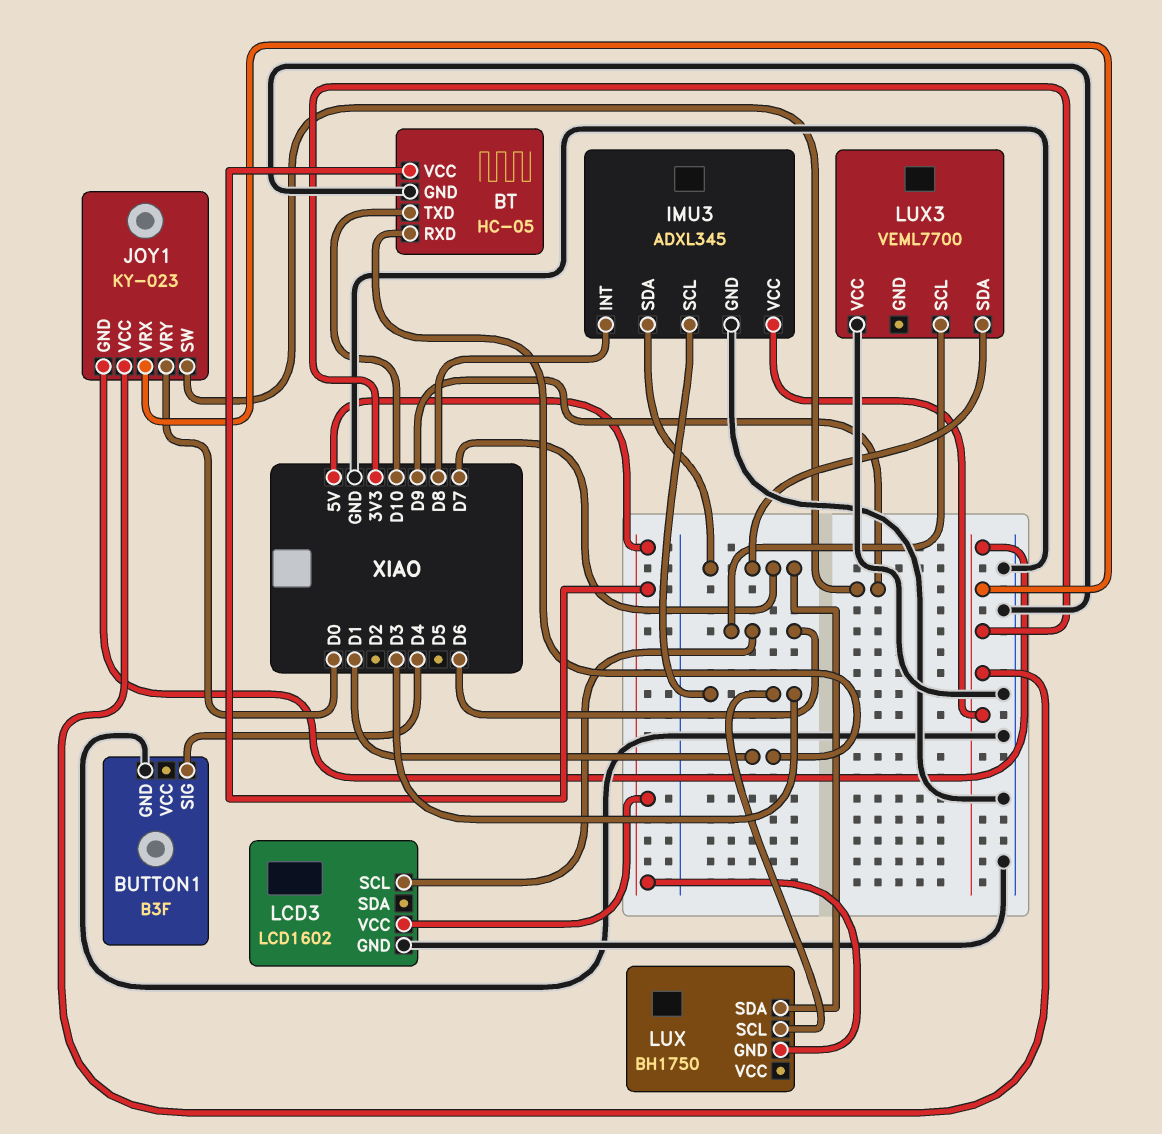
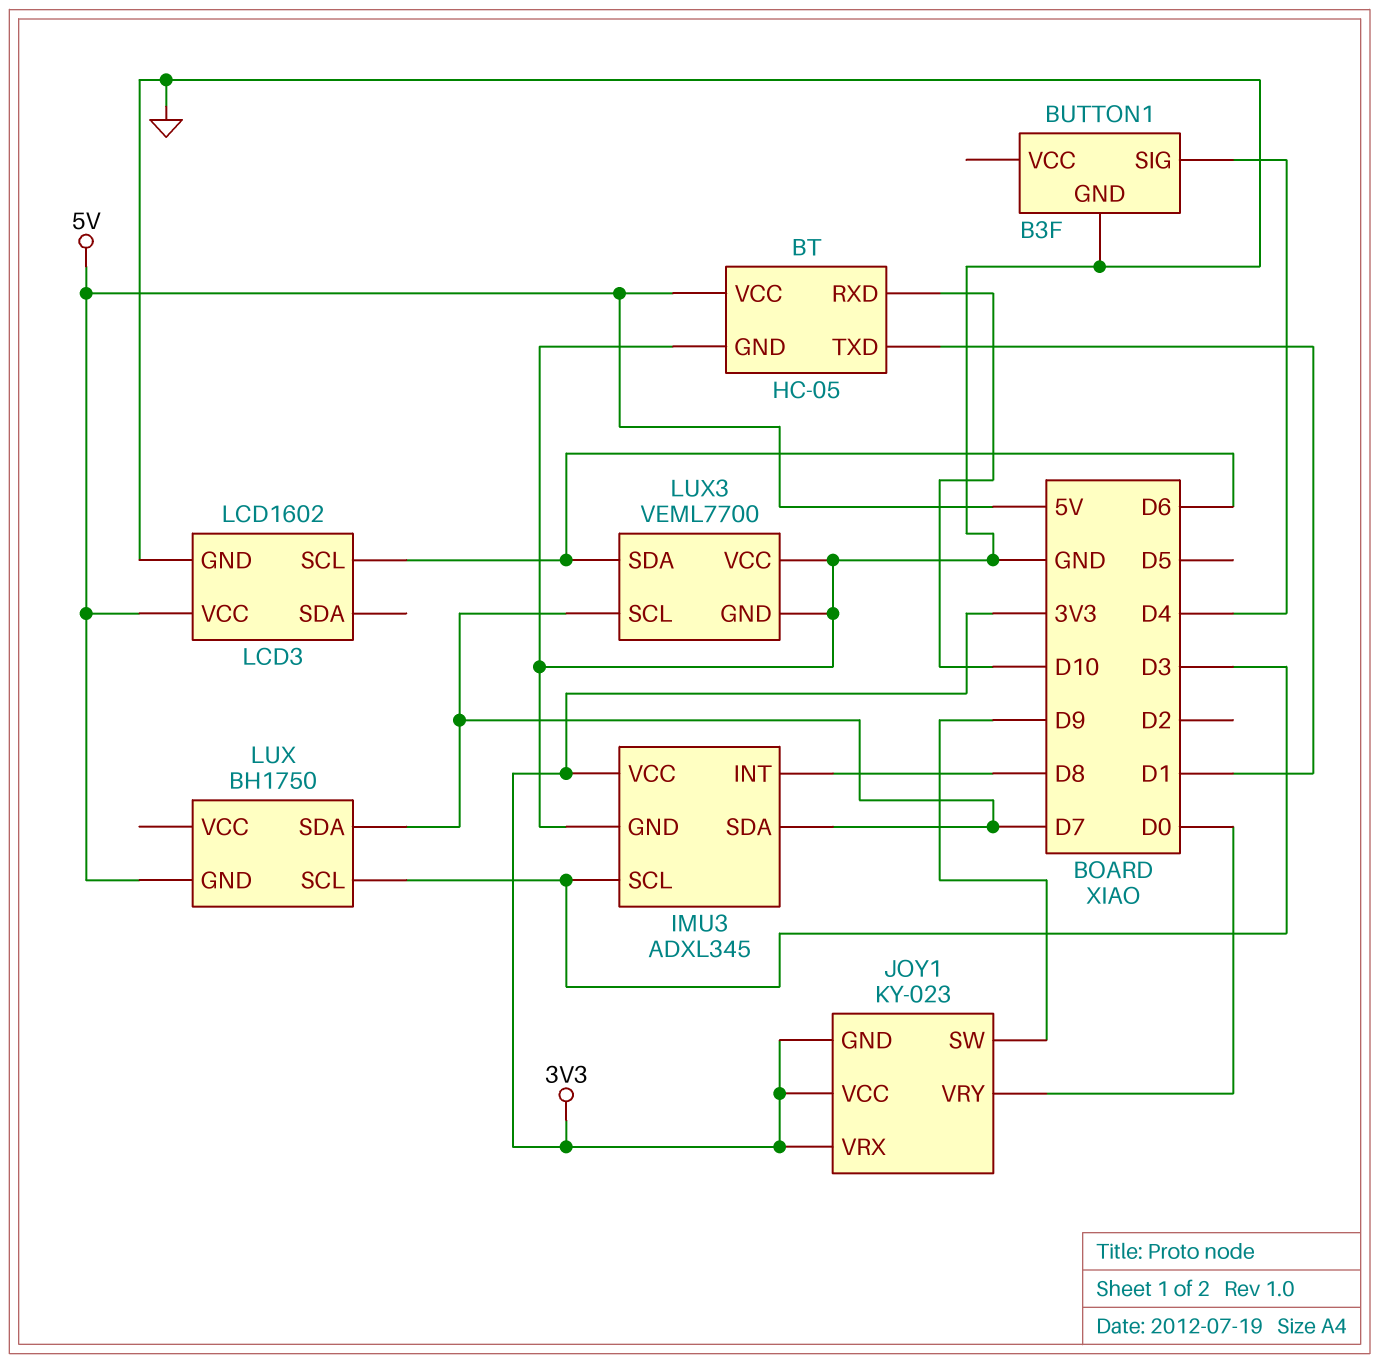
BT pin RXD: D1 -> D10
BT pin TXD: D10 -> D1
LUX3 pin GND: none -> GND
LUX3 pin SCL: D6 -> D7
LUX3 pin SDA: D7 -> D6

